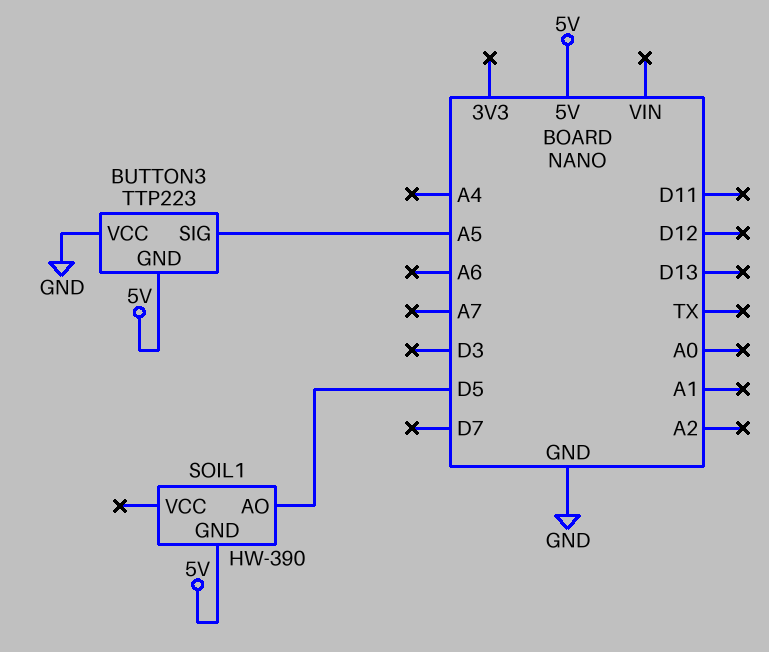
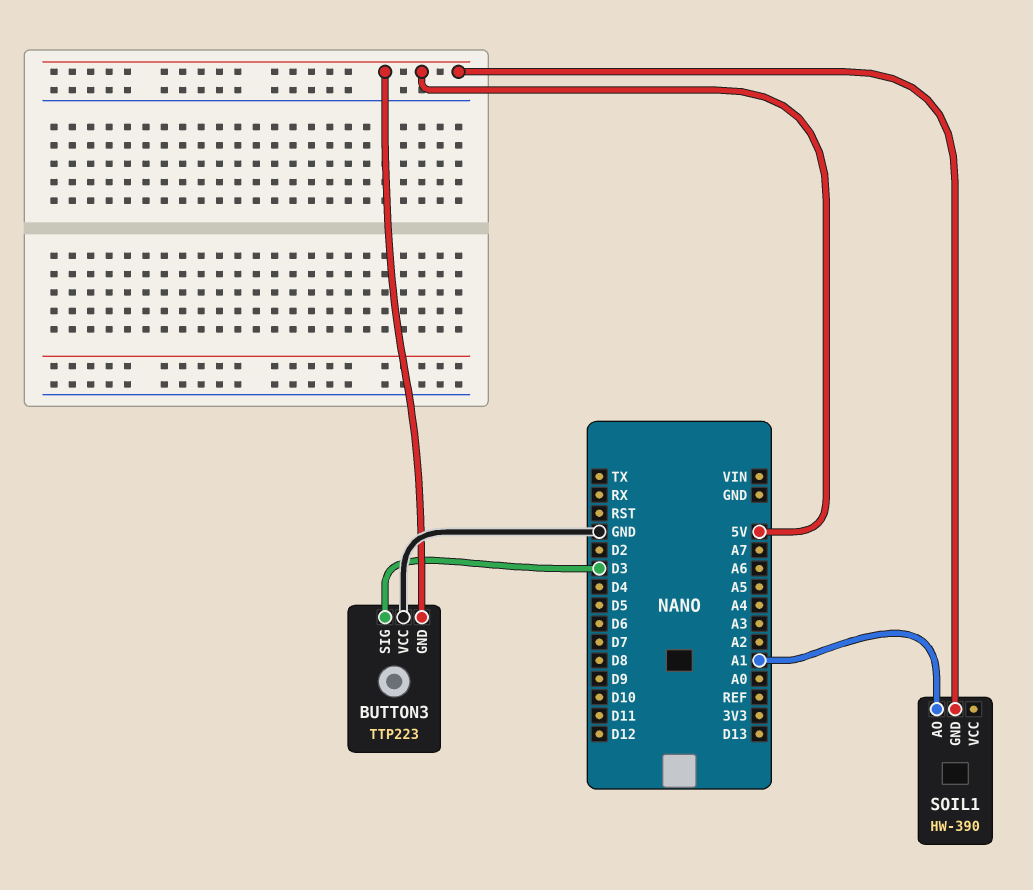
BUTTON3 pin SIG: A5 -> D3
SOIL1 pin AO: D5 -> A1

